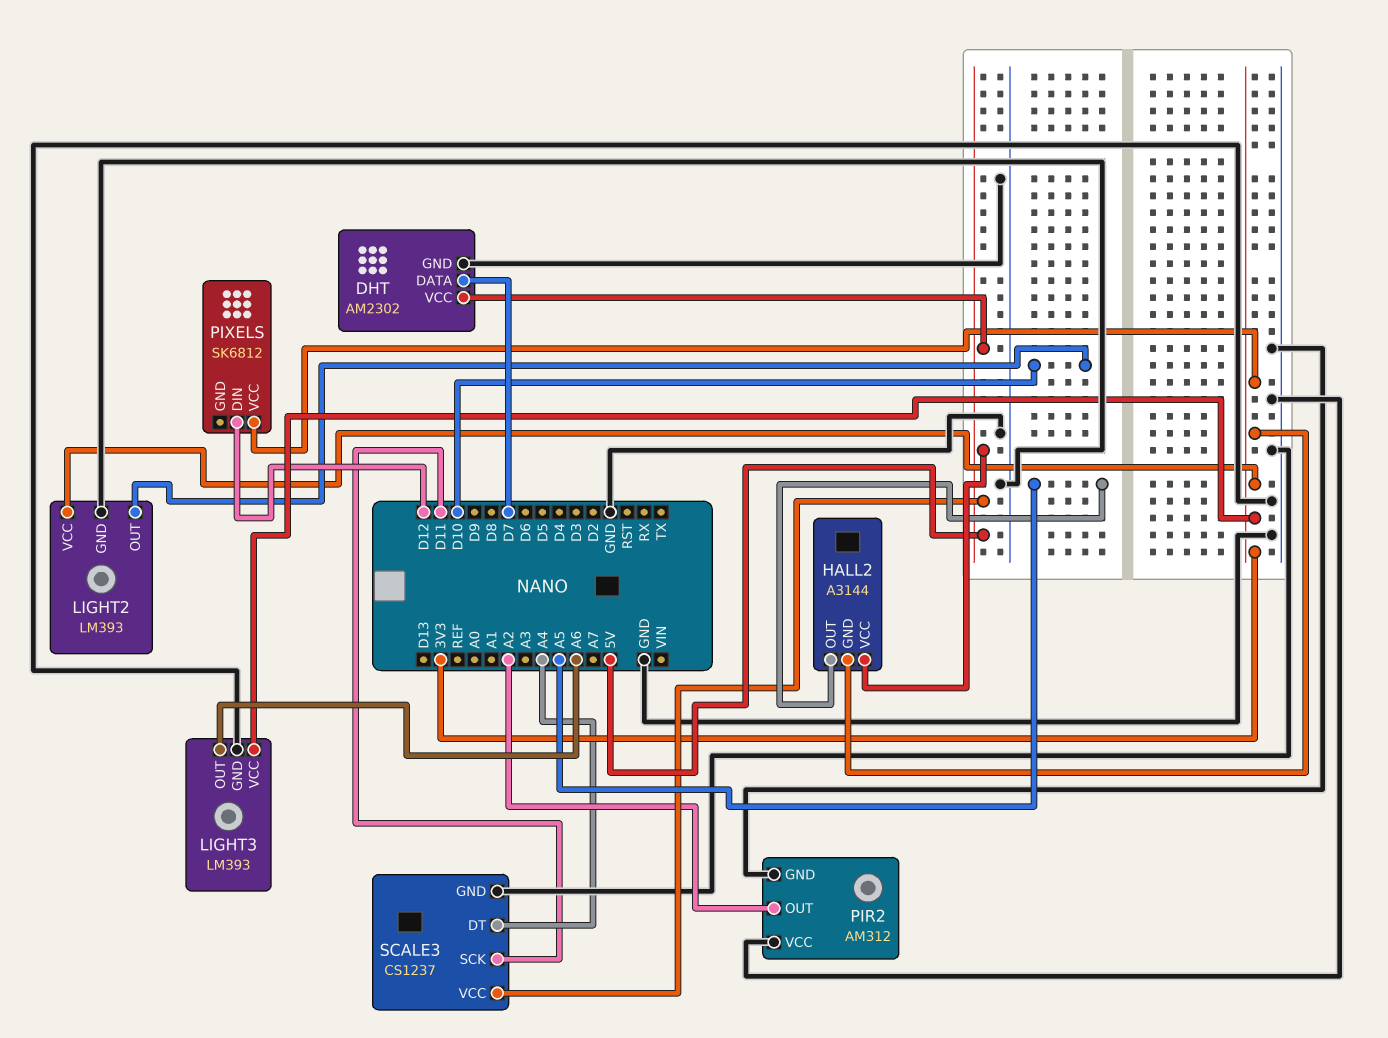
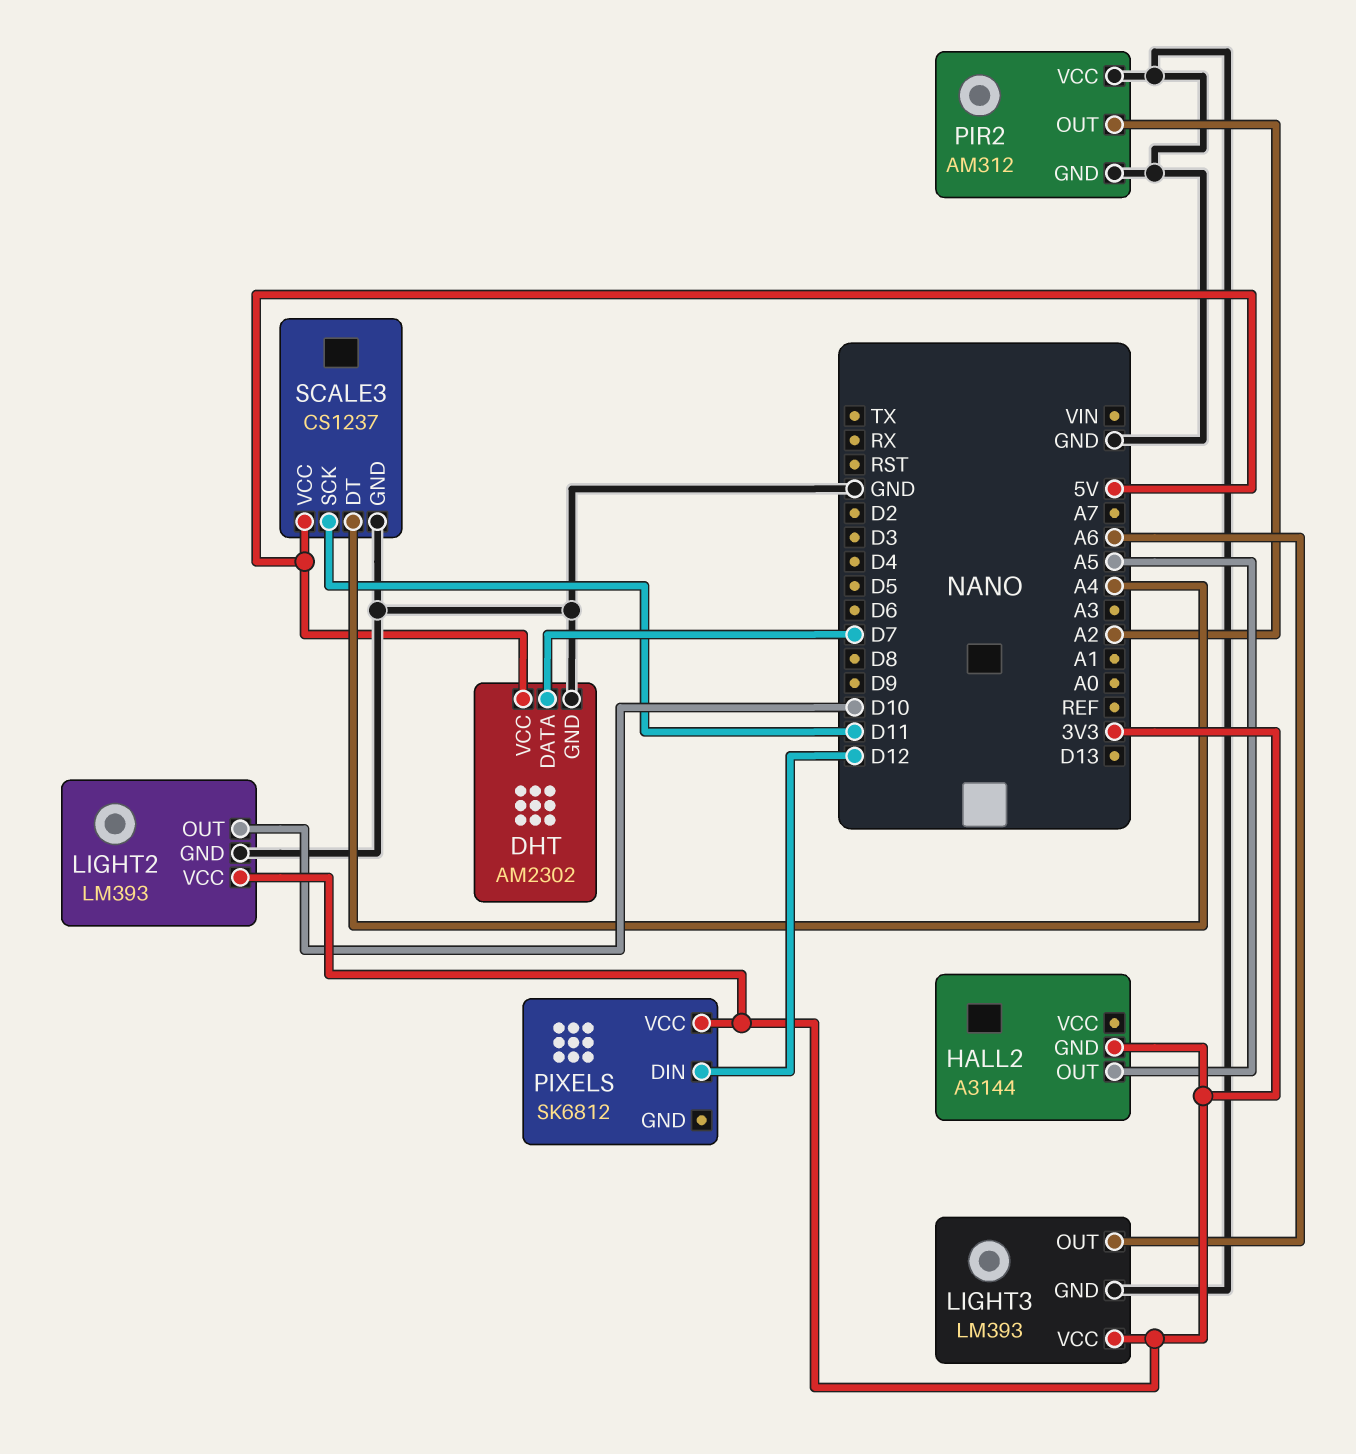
HALL2 pin VCC: 5V -> none

